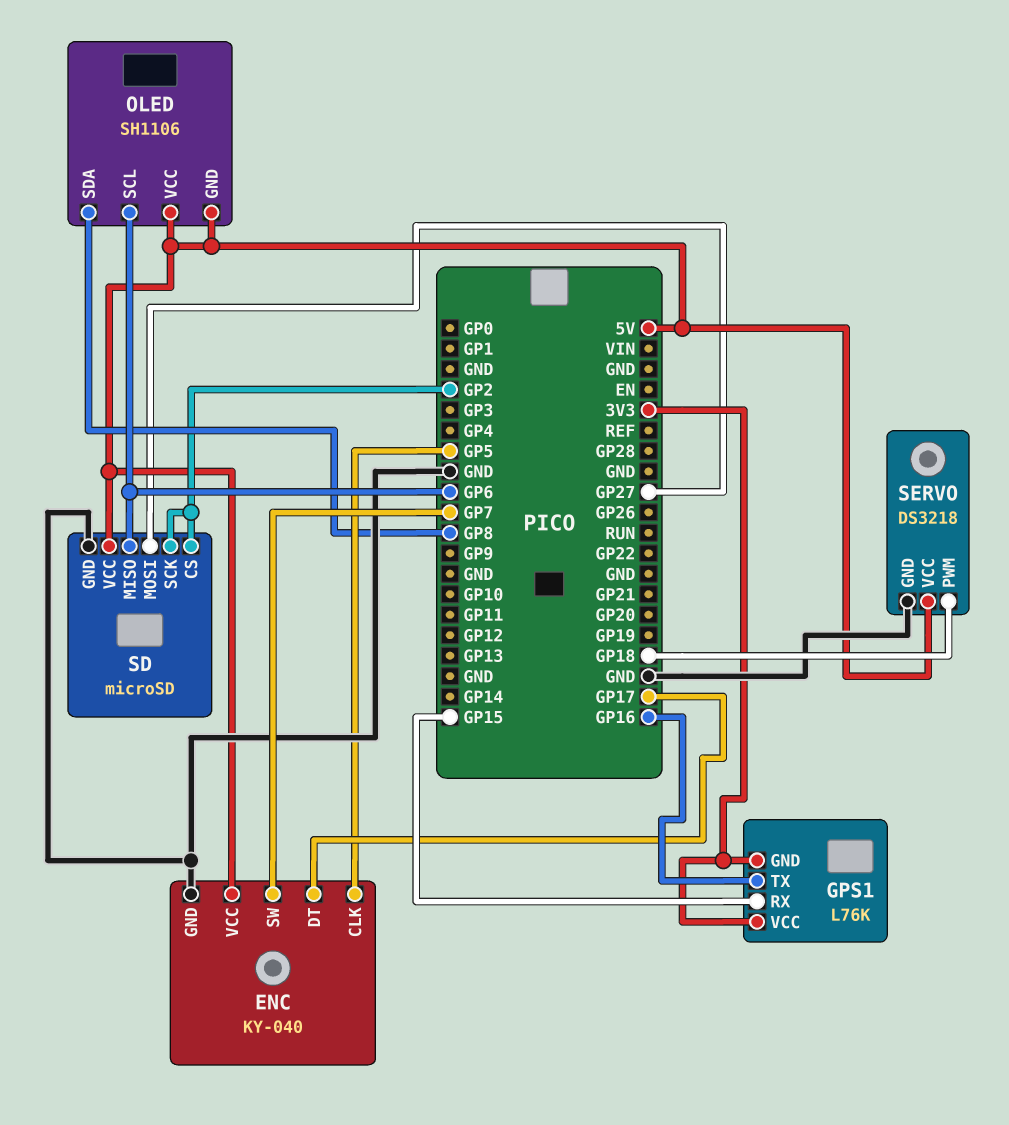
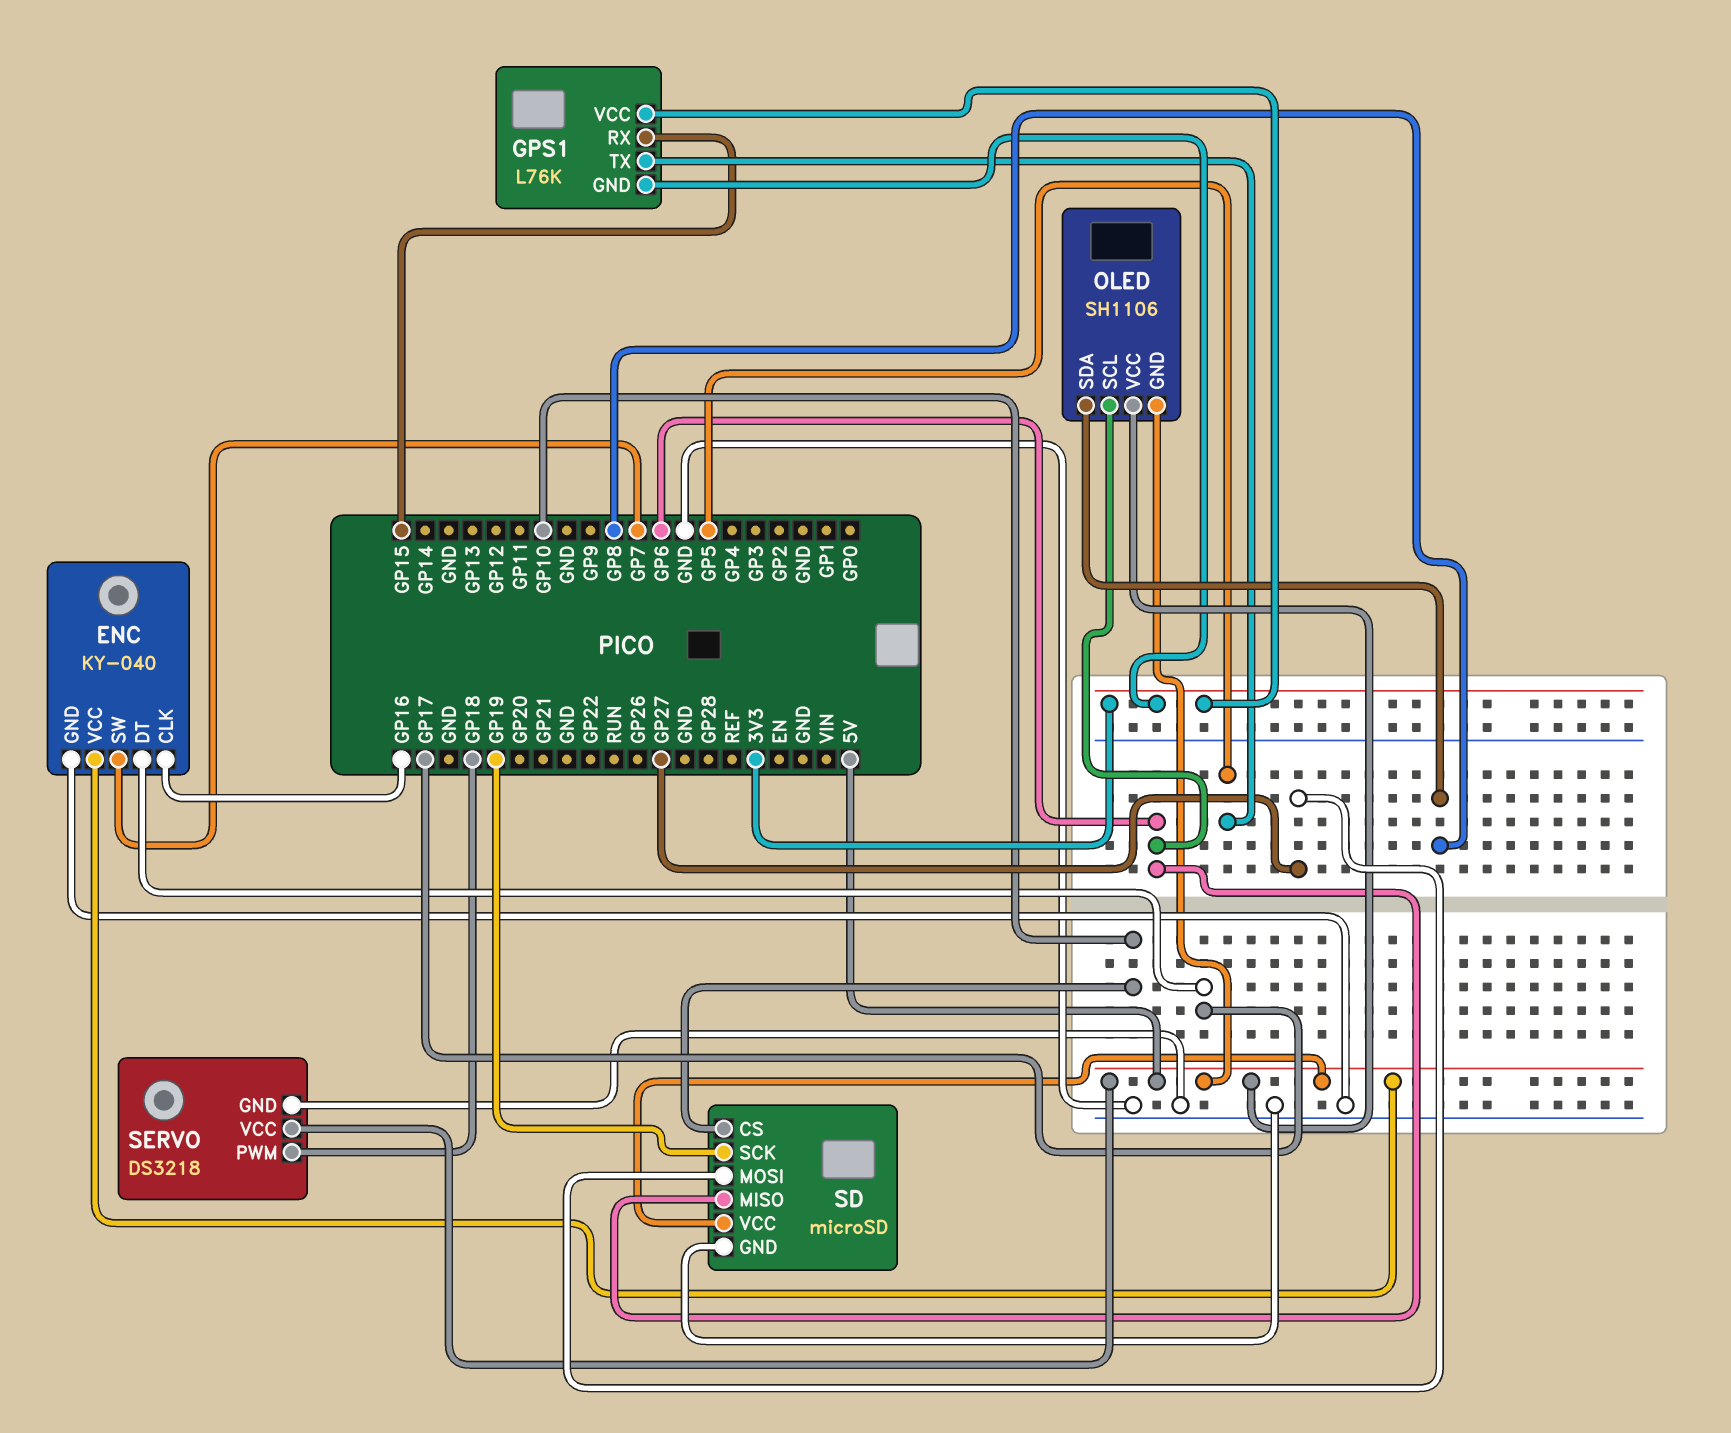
ENC pin CLK: GP5 -> GP16
GPS1 pin TX: GP16 -> GP5
SD pin CS: GP2 -> GP10
SD pin SCK: GP2 -> GP19

